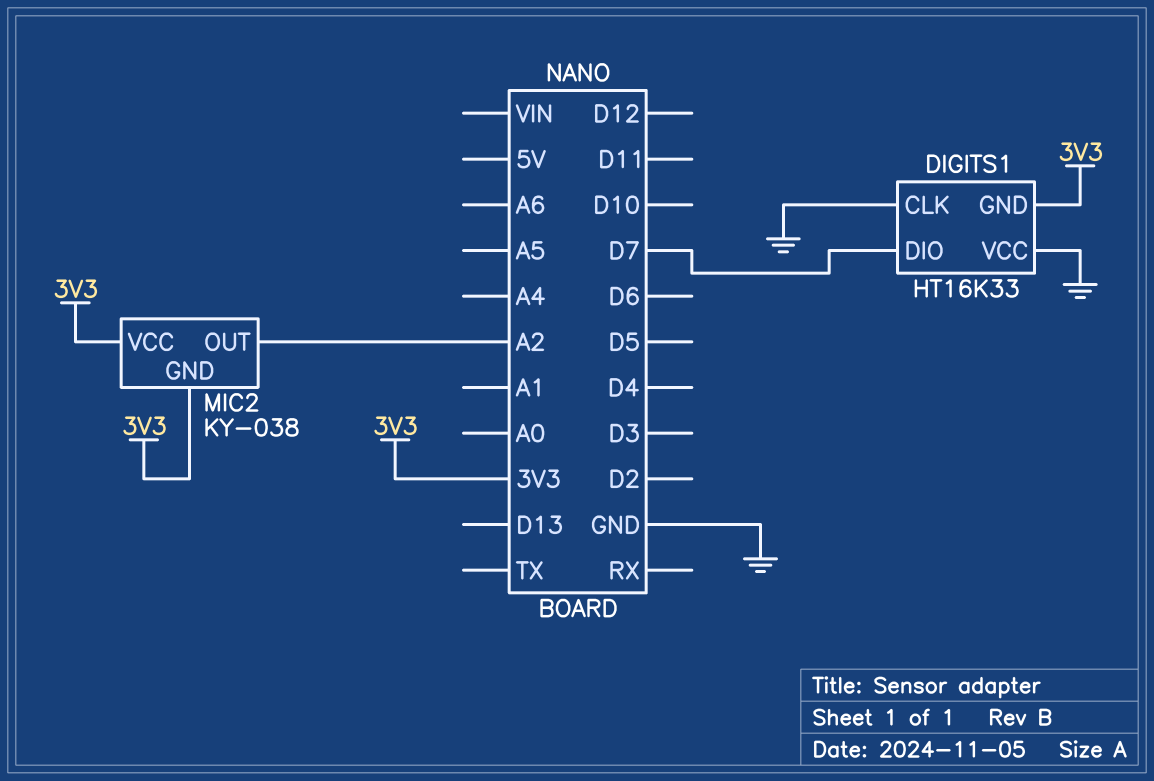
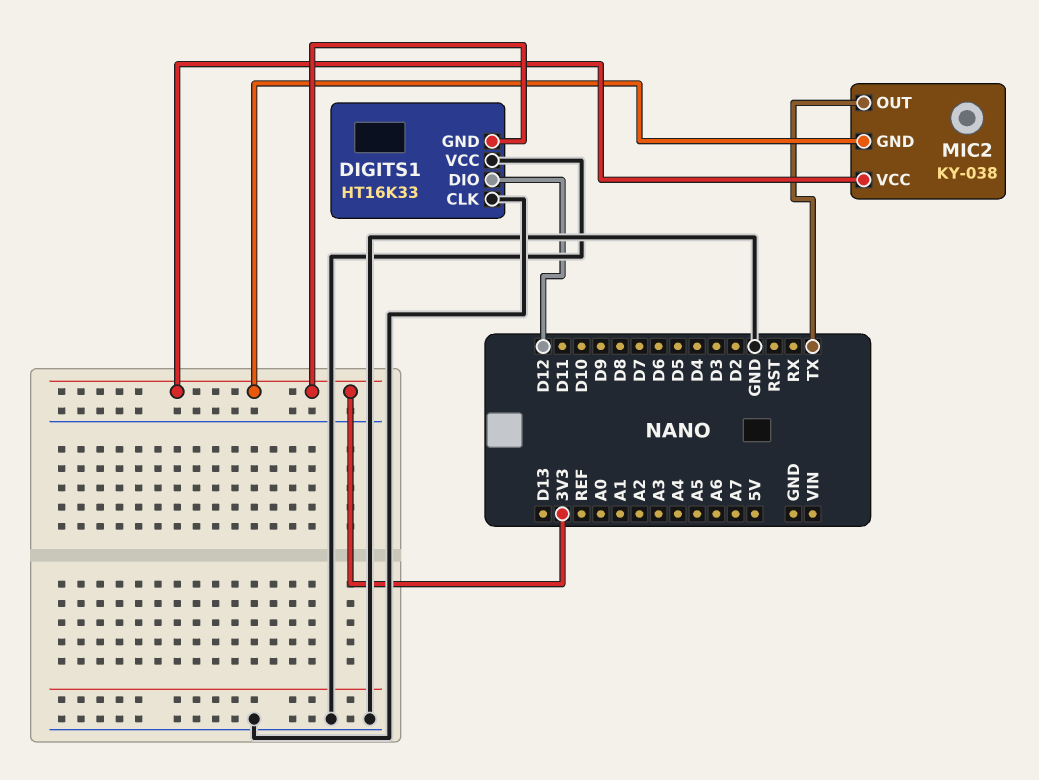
DIGITS1 pin DIO: D7 -> D12
MIC2 pin OUT: A2 -> TX

